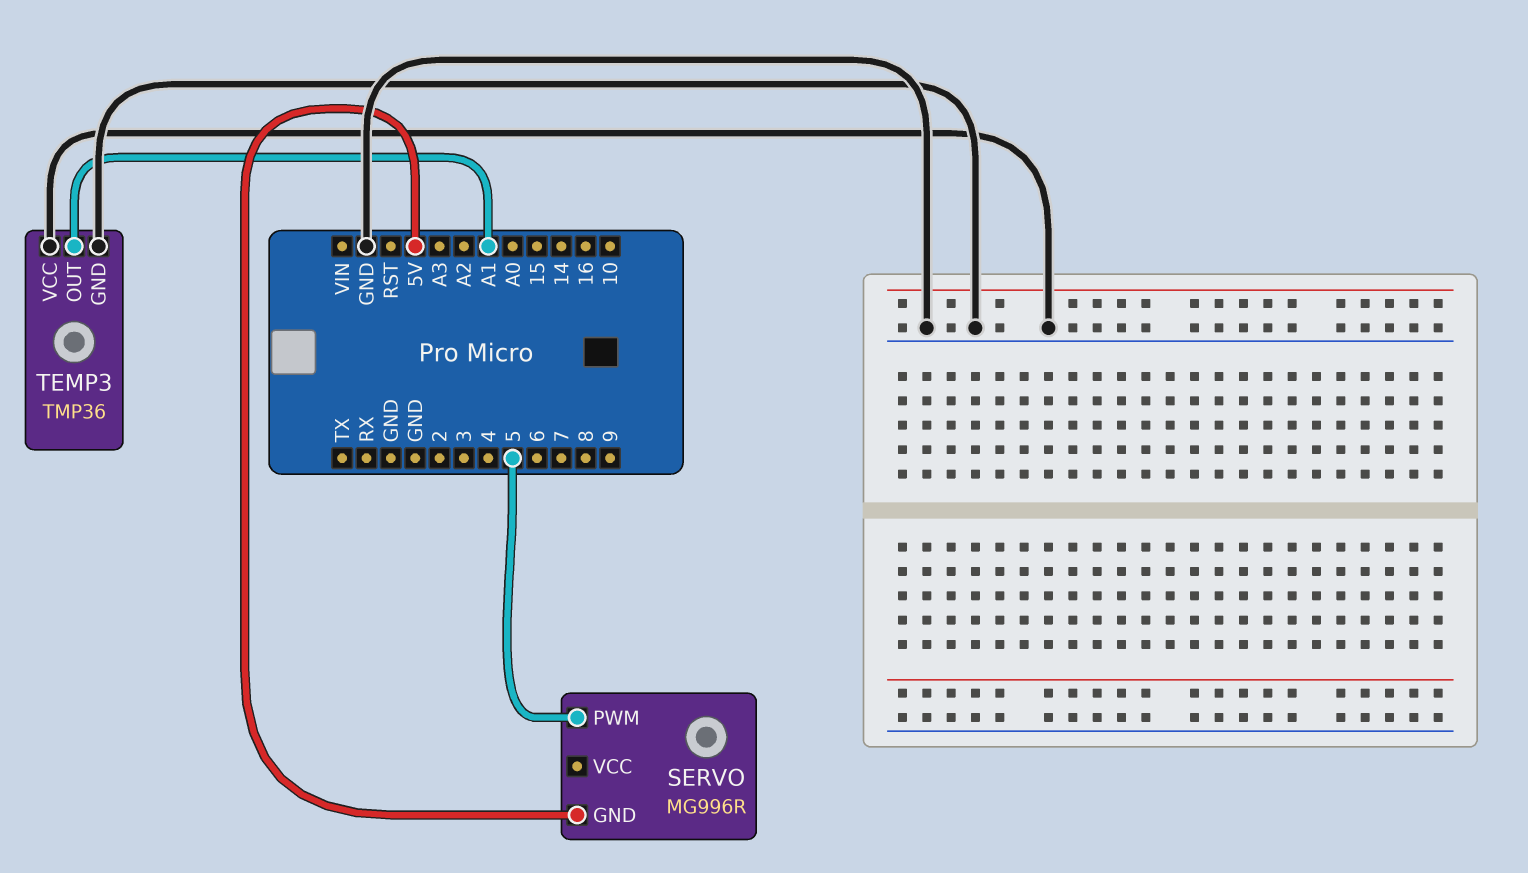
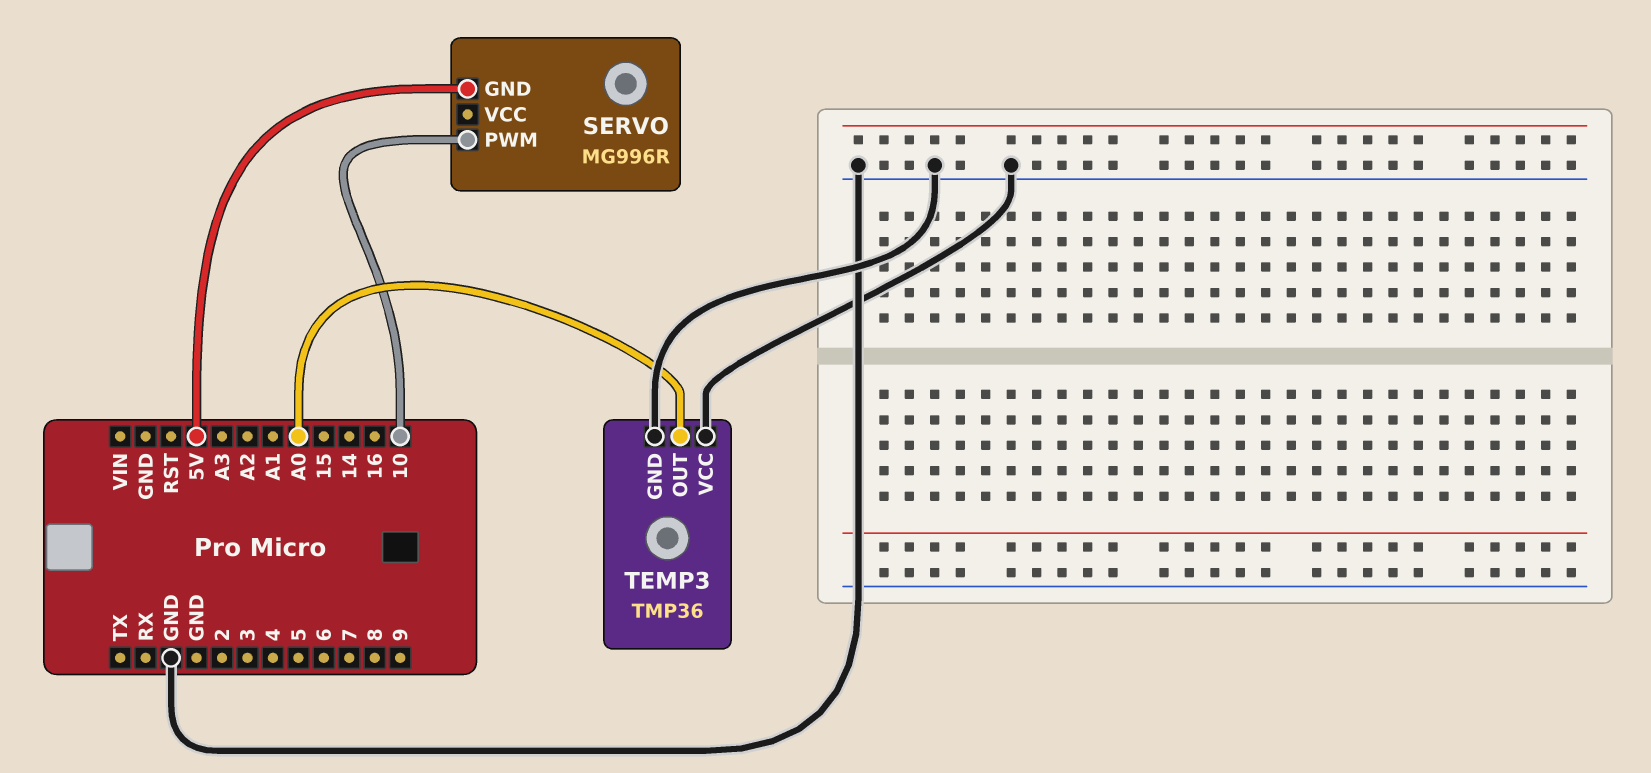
SERVO pin PWM: 5 -> 10
TEMP3 pin OUT: A1 -> A0

